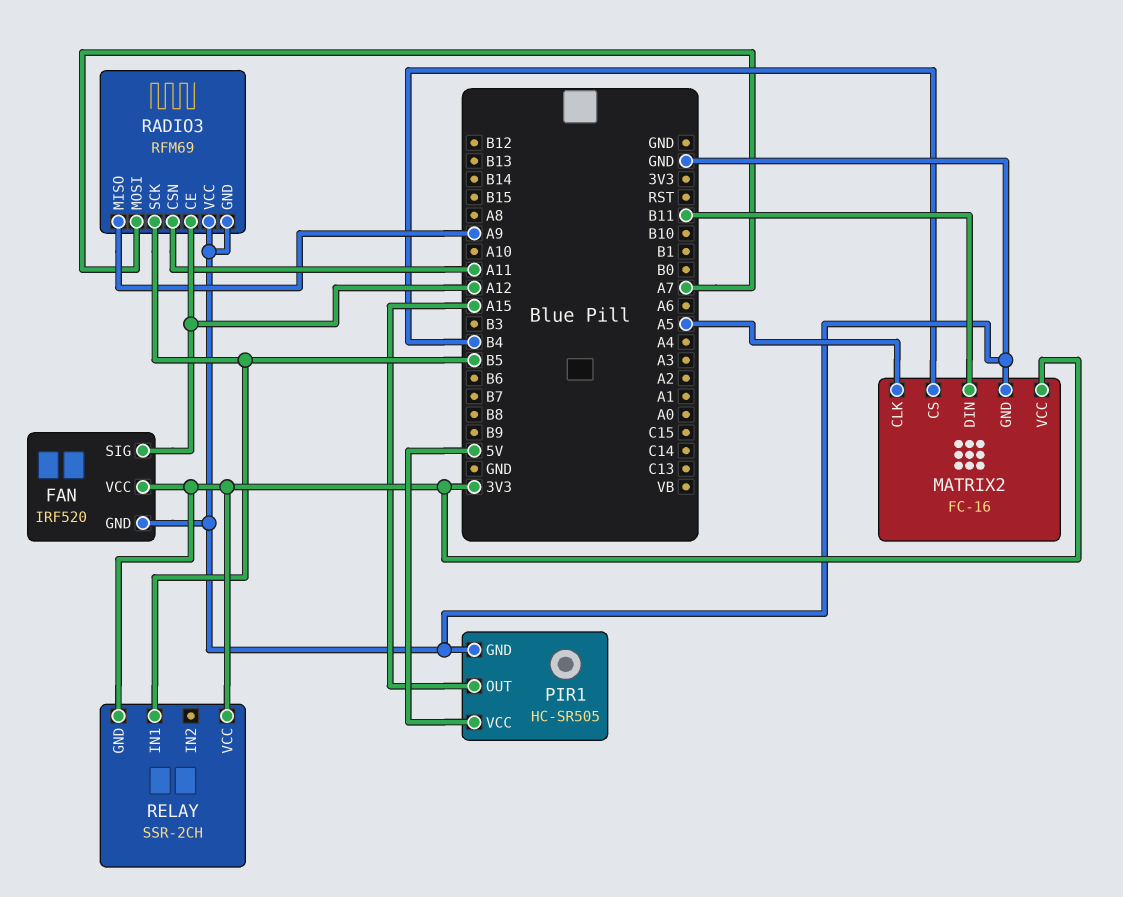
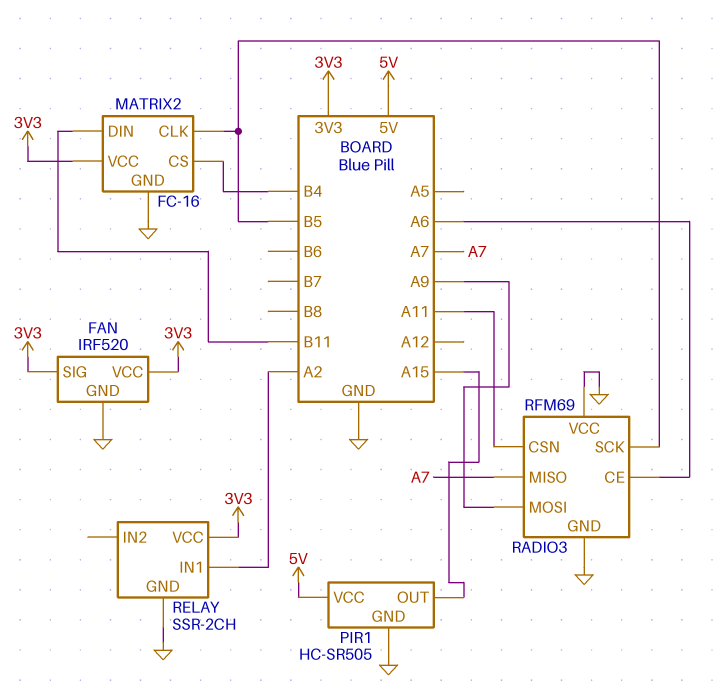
FAN pin SIG: A12 -> 3V3
MATRIX2 pin CLK: A5 -> B5
RADIO3 pin CE: A12 -> A6
RADIO3 pin MISO: A9 -> A7
RADIO3 pin MOSI: A7 -> A9
RELAY pin GND: 3V3 -> GND
RELAY pin IN1: B5 -> A2

